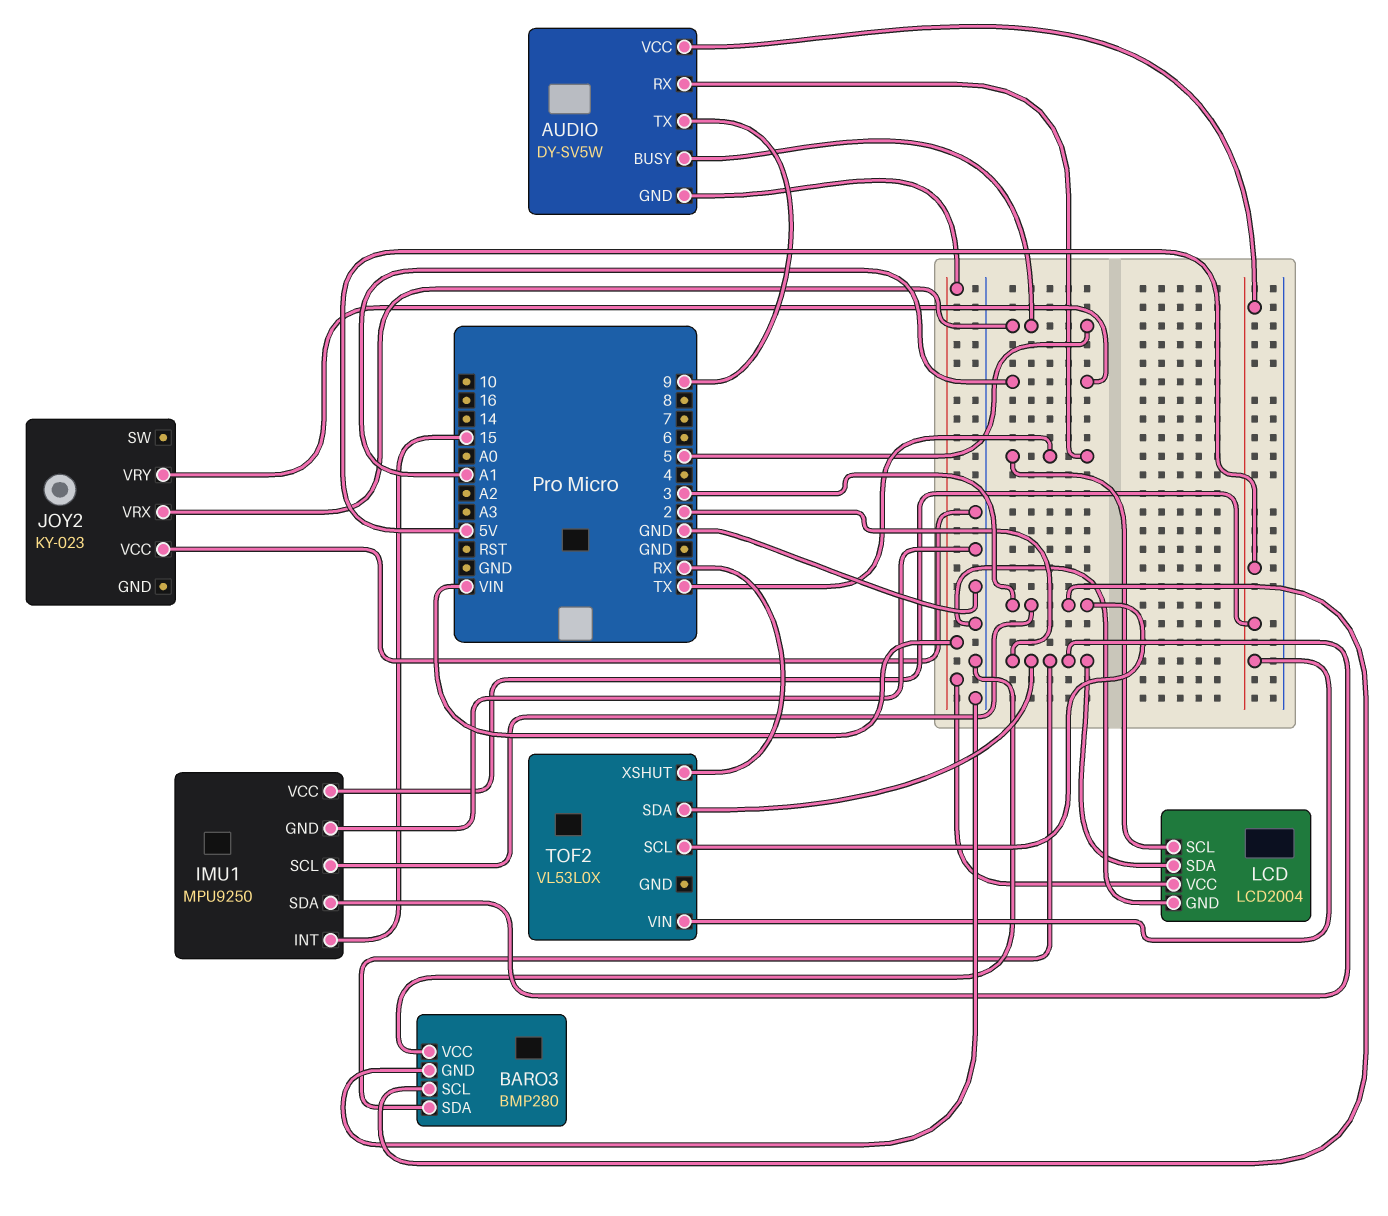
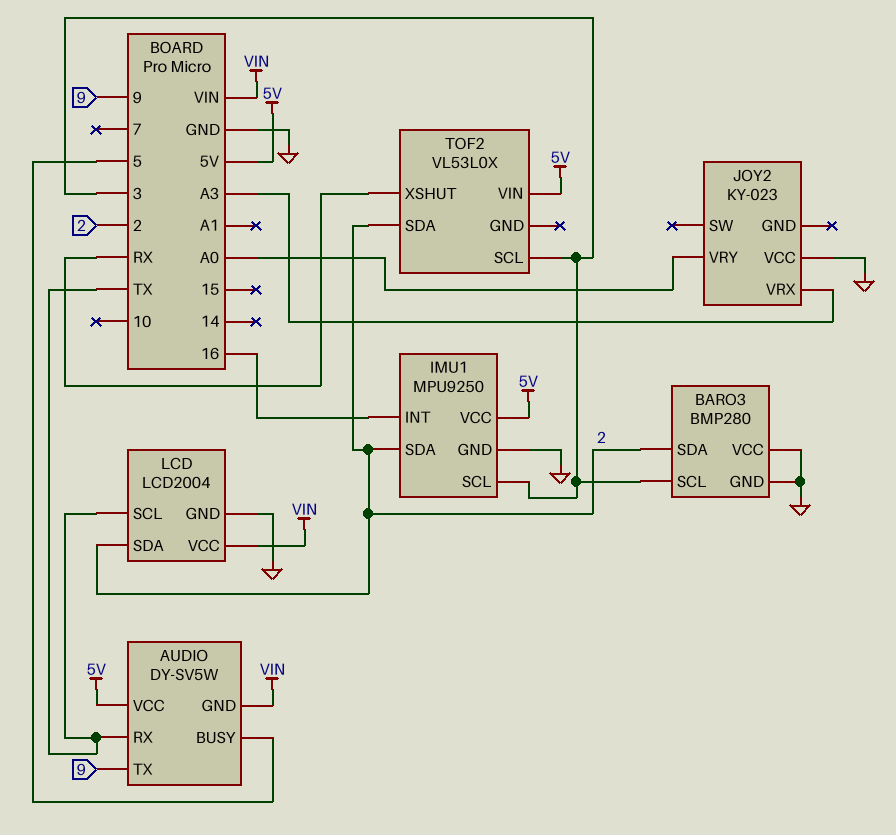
IMU1 pin INT: 15 -> 16
JOY2 pin VRX: 5 -> A3
JOY2 pin VRY: A1 -> A0

